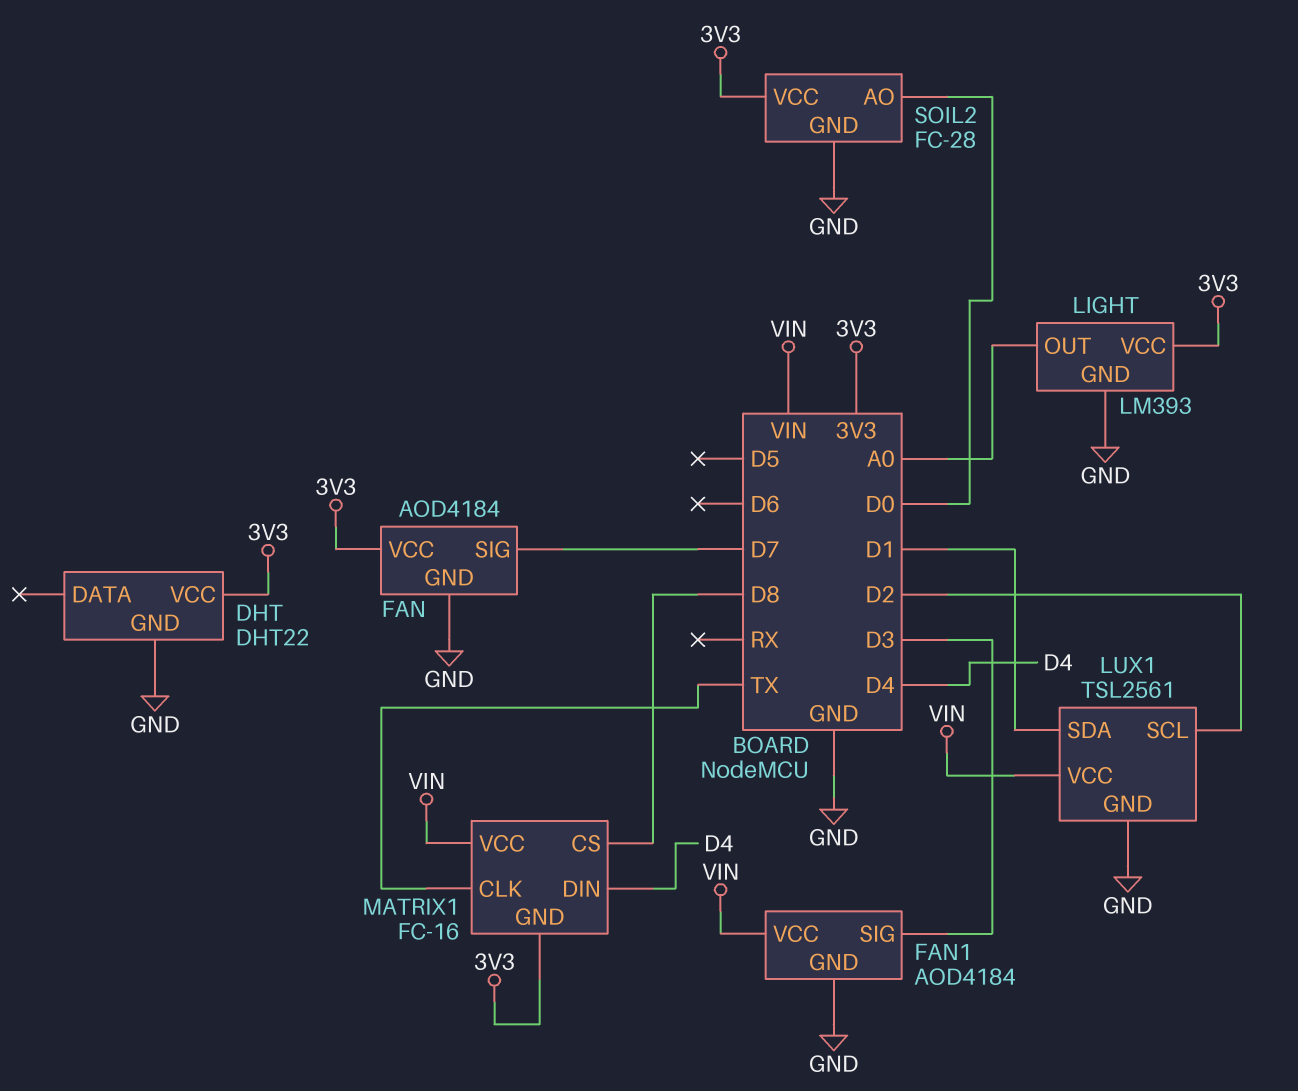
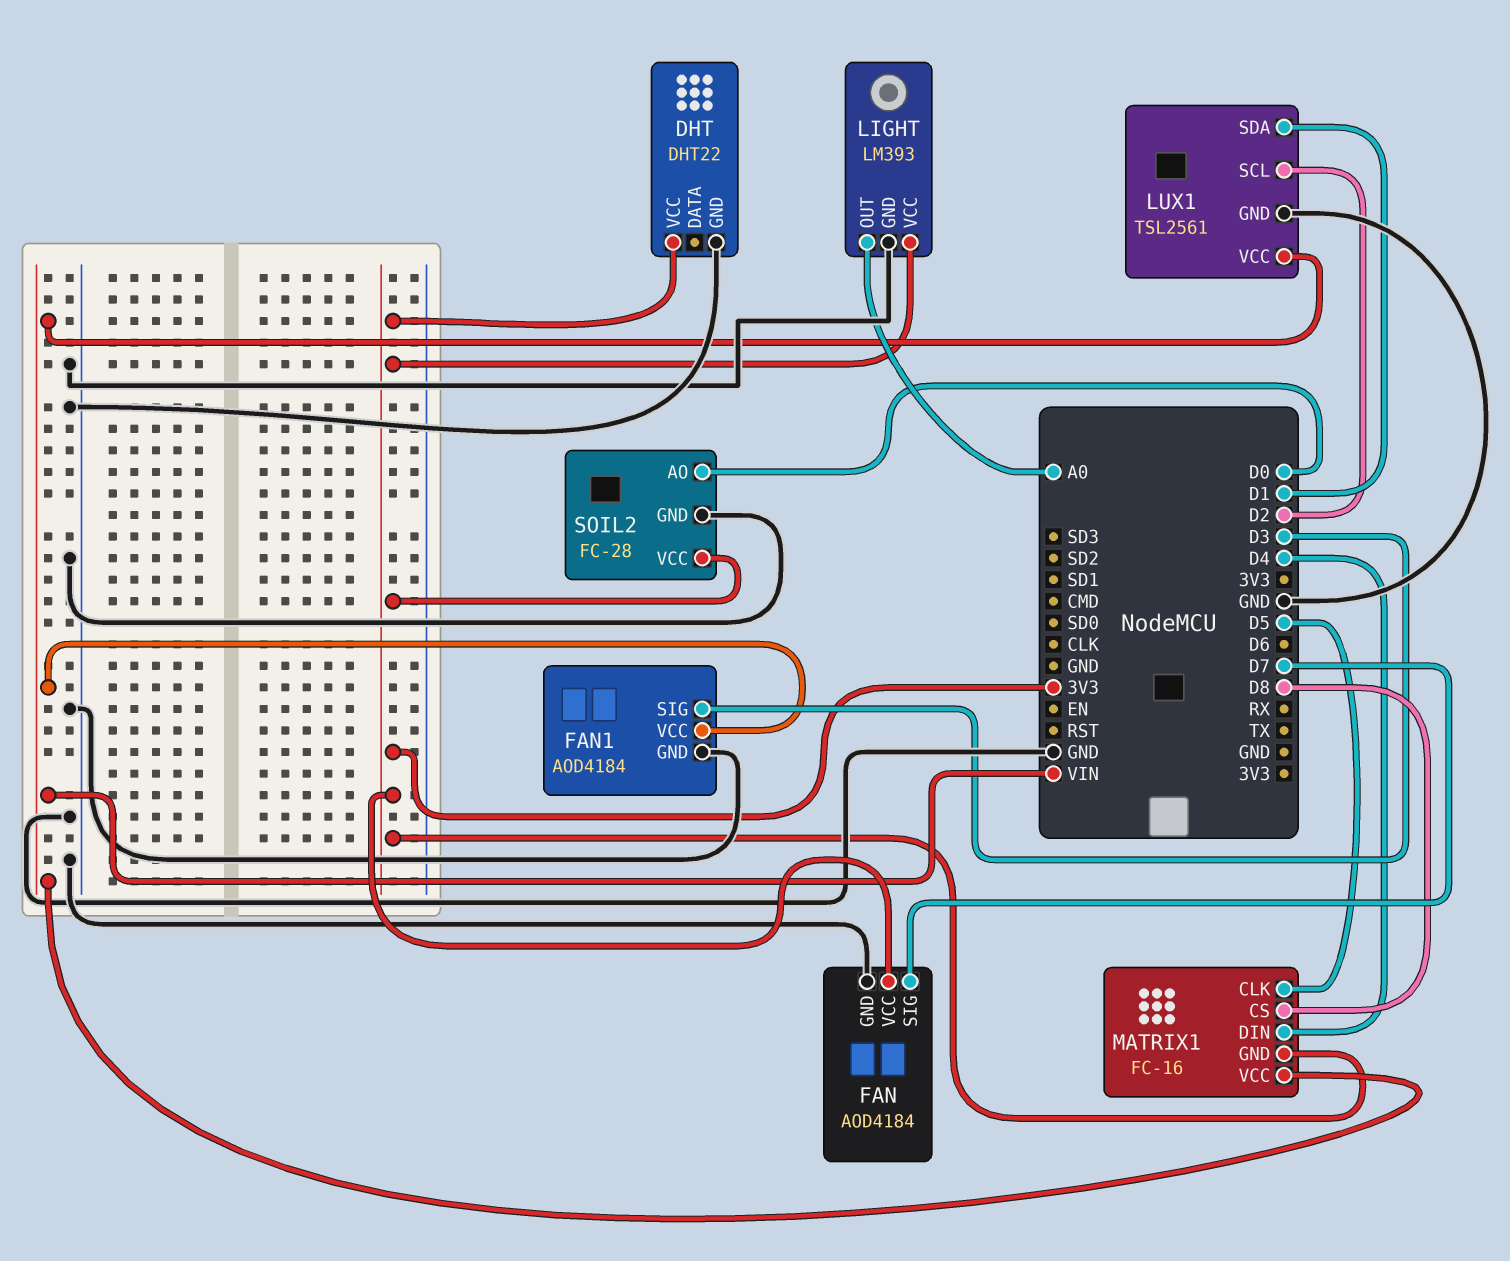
MATRIX1 pin CLK: TX -> D5

